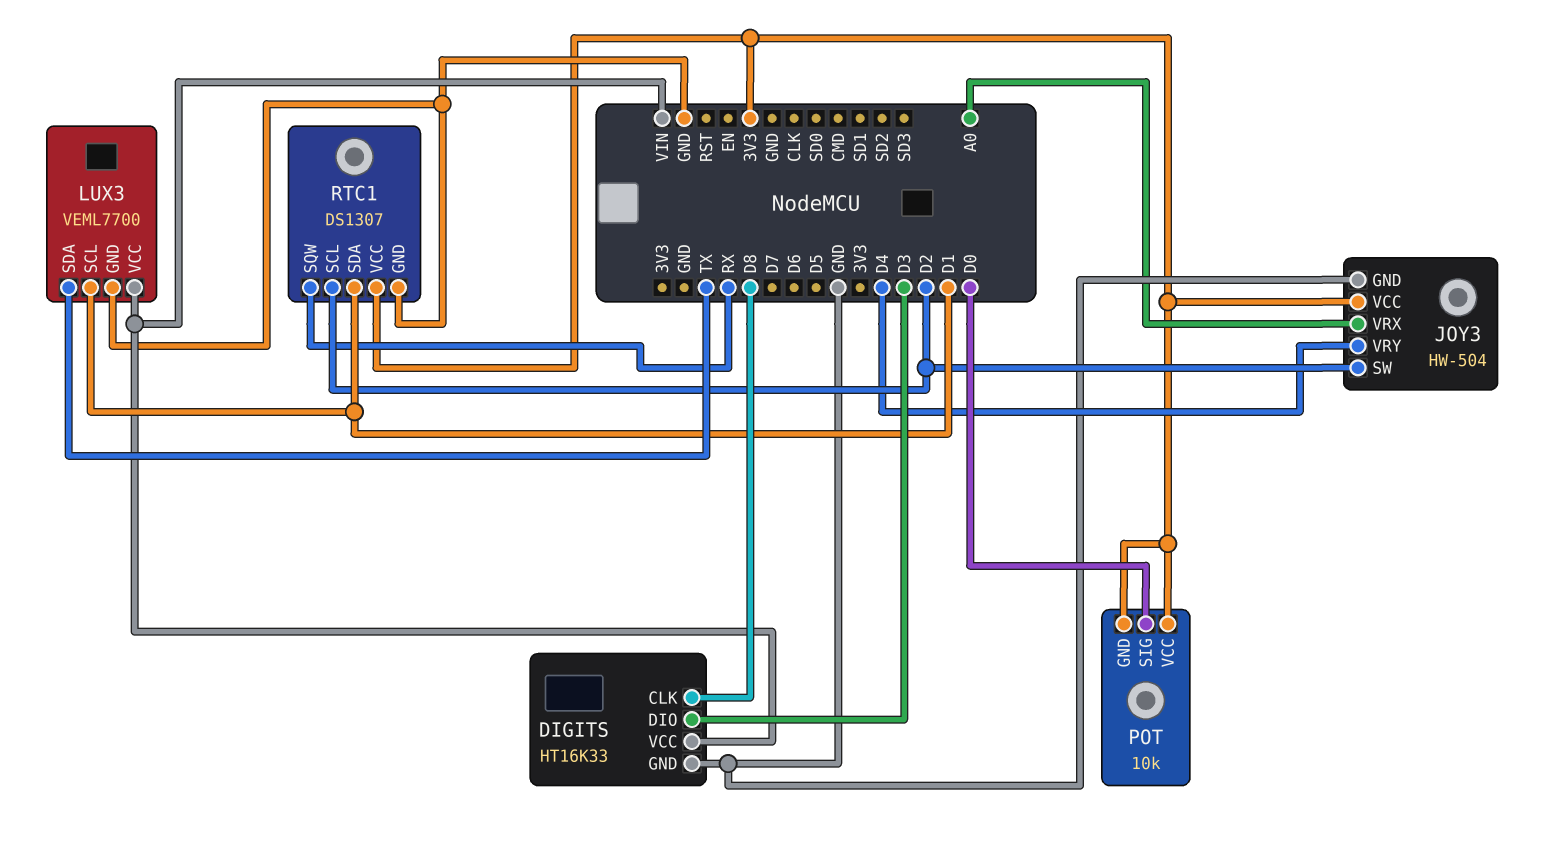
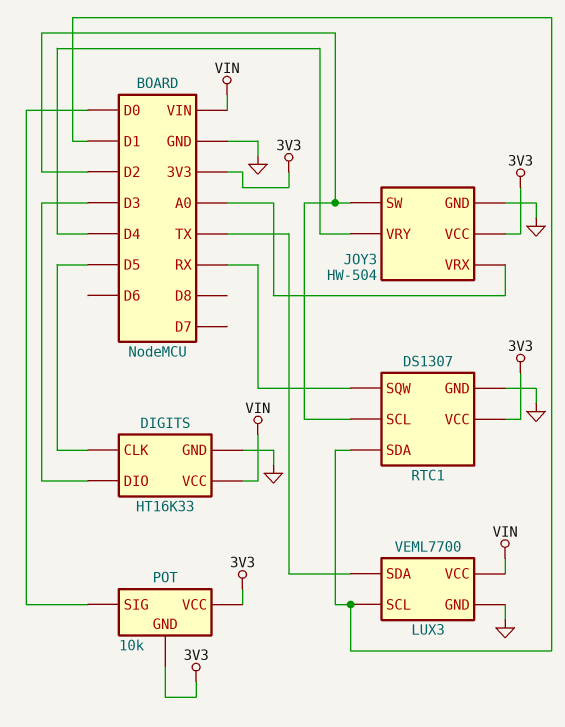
DIGITS pin CLK: D8 -> D5

